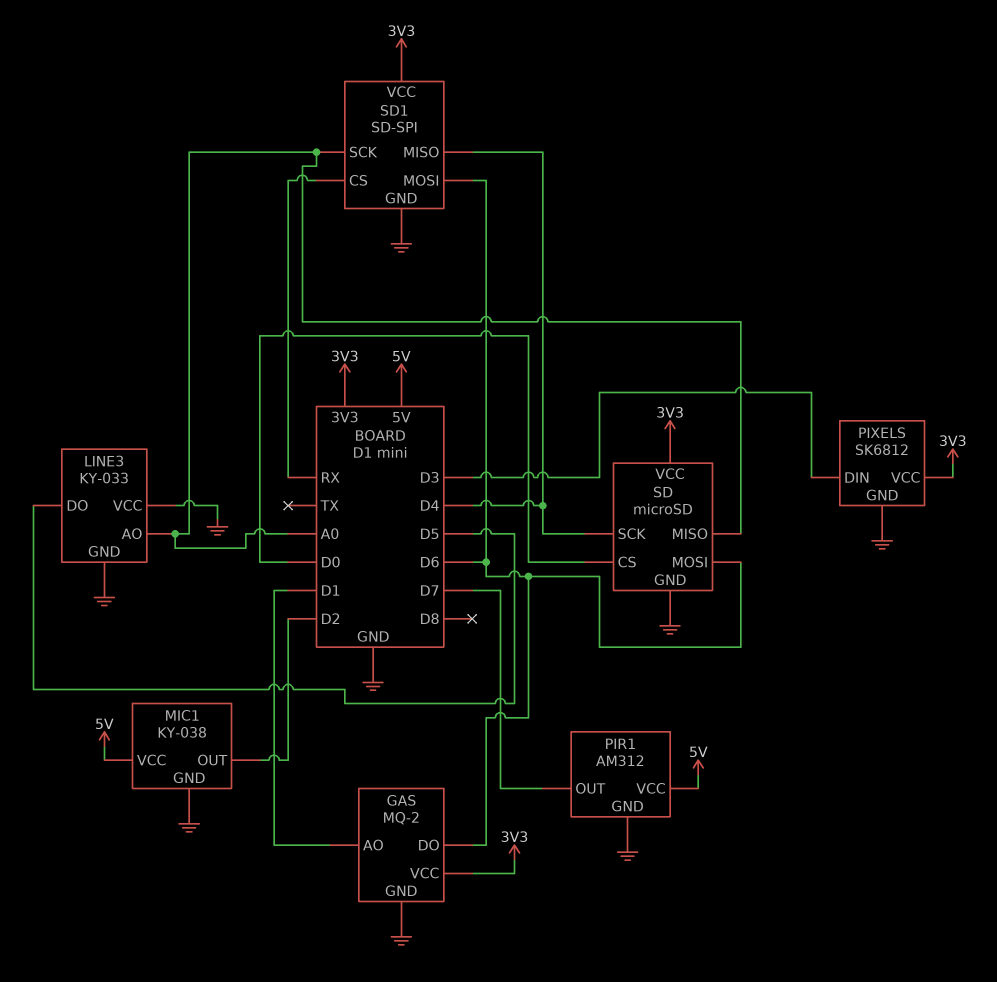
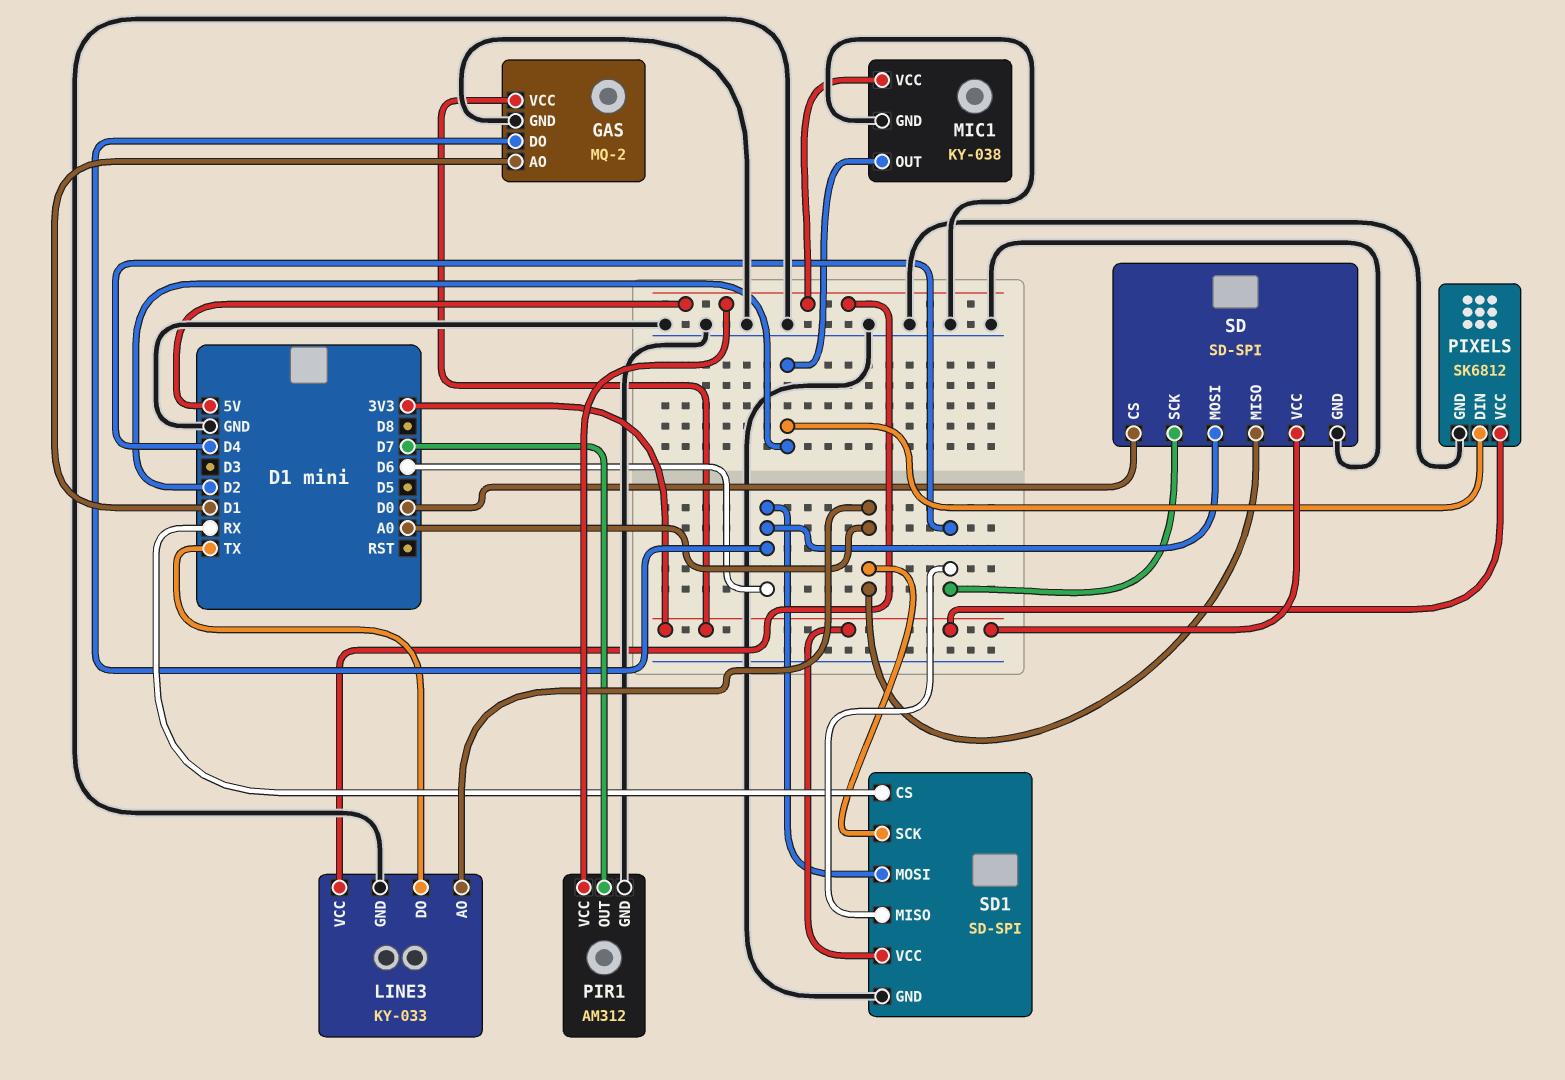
LINE3 pin DO: D5 -> TX
LINE3 pin VCC: GND -> 5V
PIXELS pin DIN: D3 -> D2
SD: microSD -> SD-SPI

